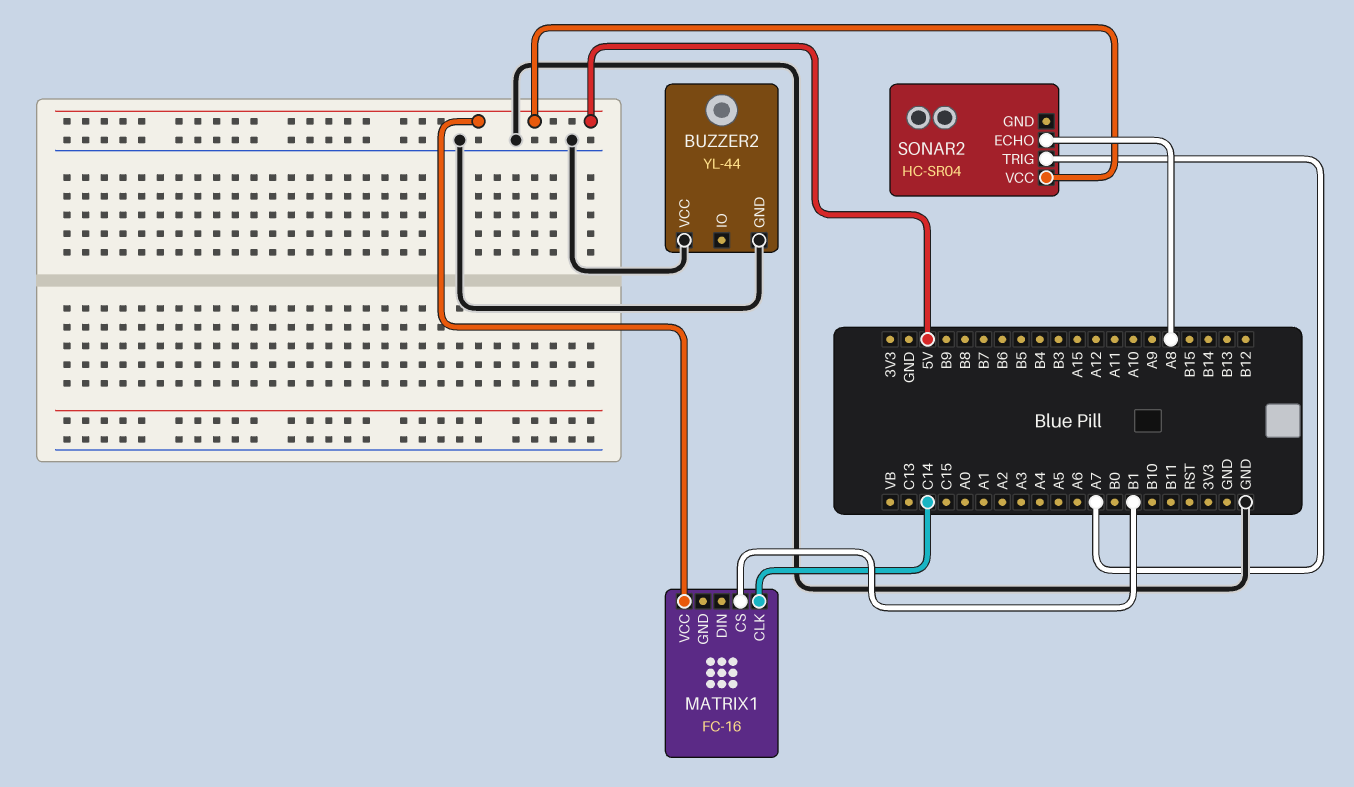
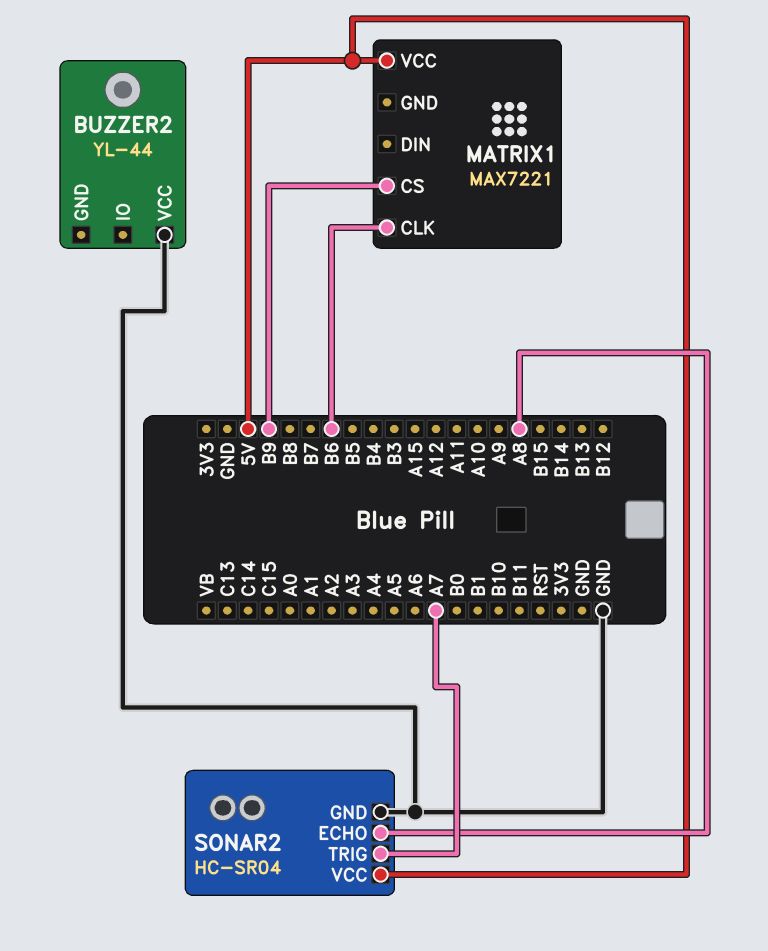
BUZZER2 pin GND: GND -> none
MATRIX1: FC-16 -> MAX7221
MATRIX1 pin CLK: C14 -> B6
MATRIX1 pin CS: B1 -> B9
SONAR2 pin GND: none -> GND

